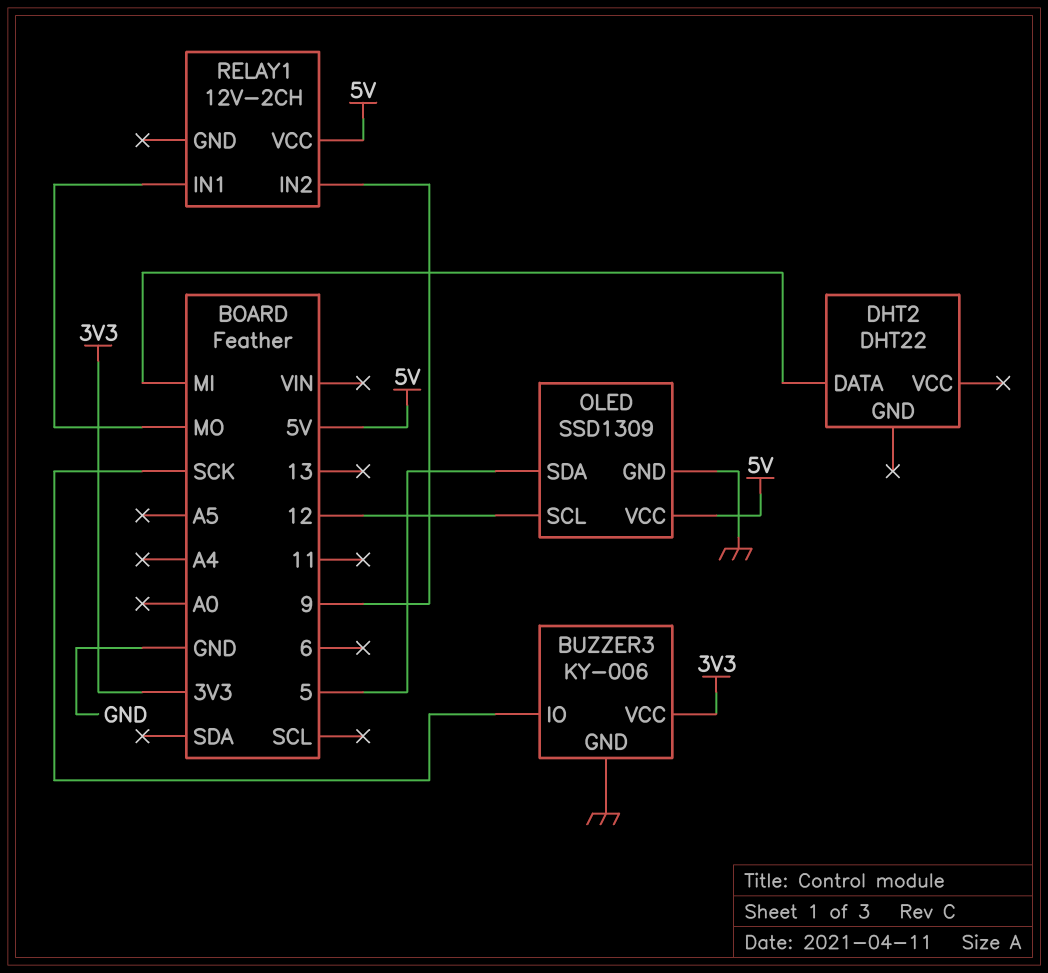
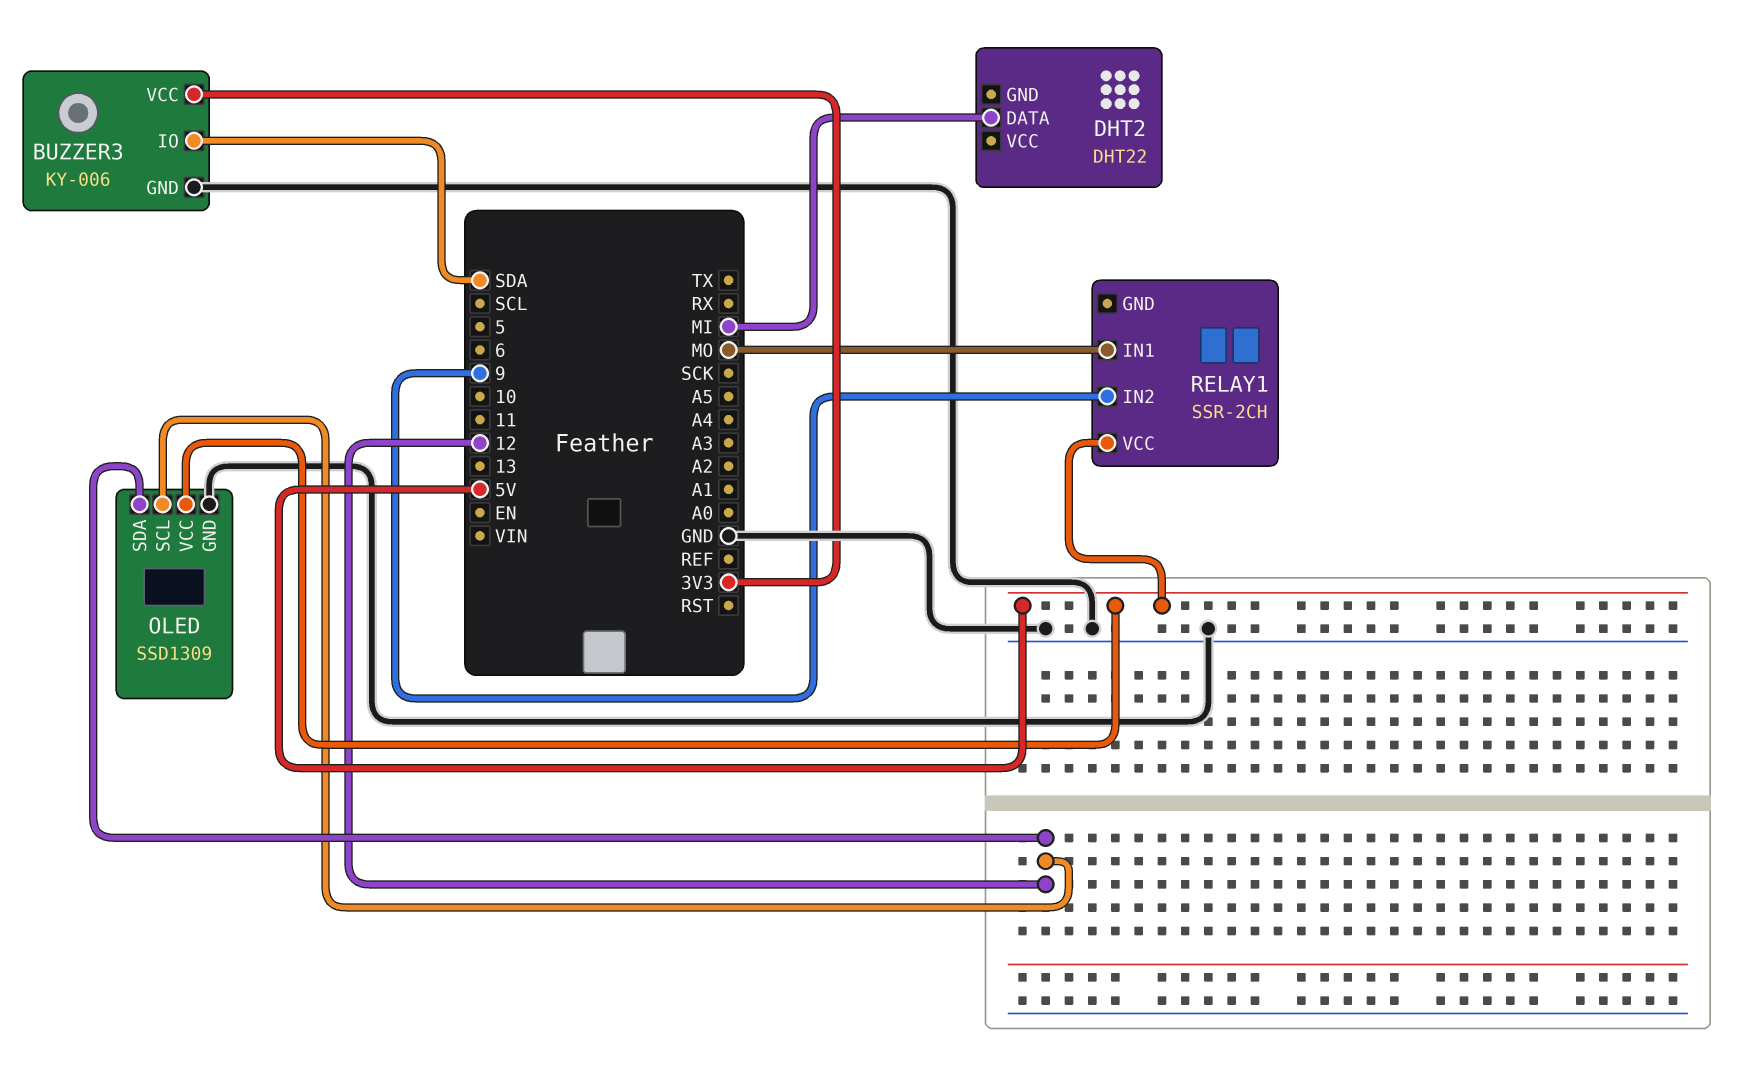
BUZZER3 pin IO: SCK -> SDA
OLED pin SDA: 5 -> 12
RELAY1: 12V-2CH -> SSR-2CH

